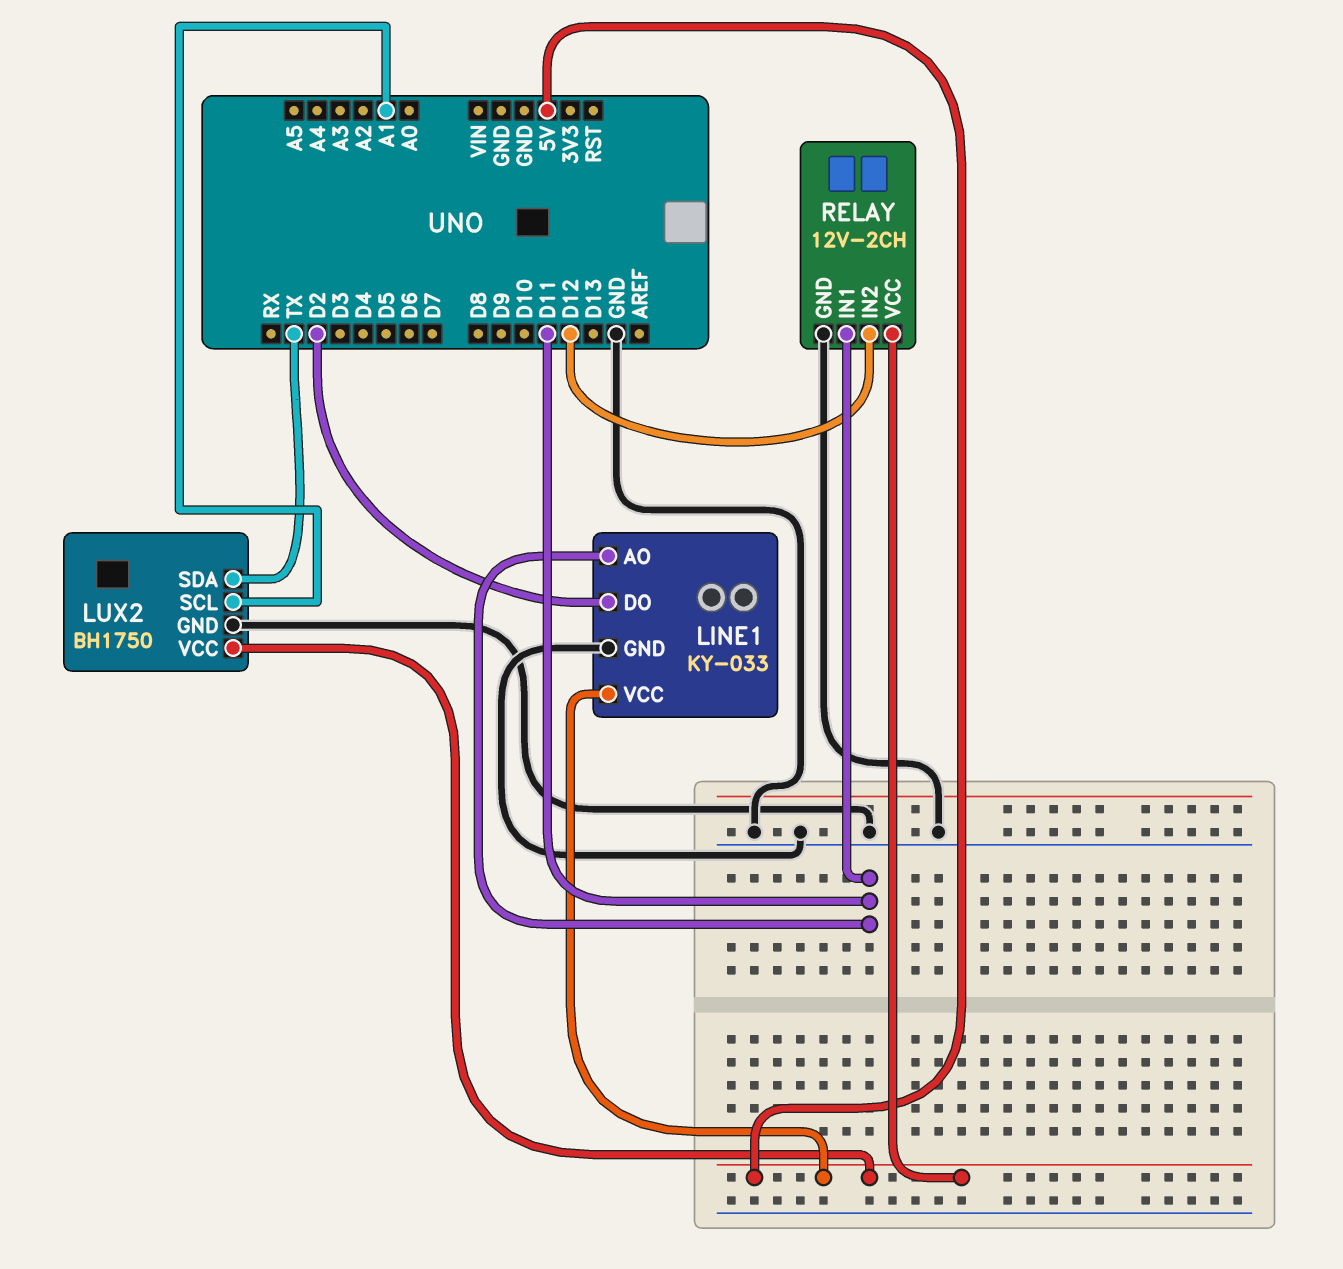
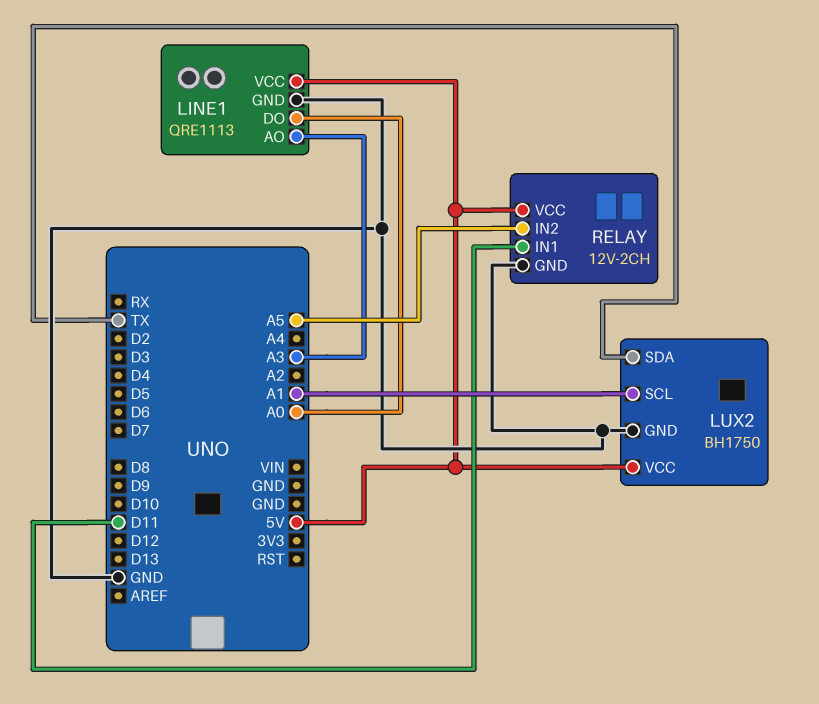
LINE1: KY-033 -> QRE1113
LINE1 pin AO: D11 -> A3
LINE1 pin DO: D2 -> A0
RELAY pin IN2: D12 -> A5

